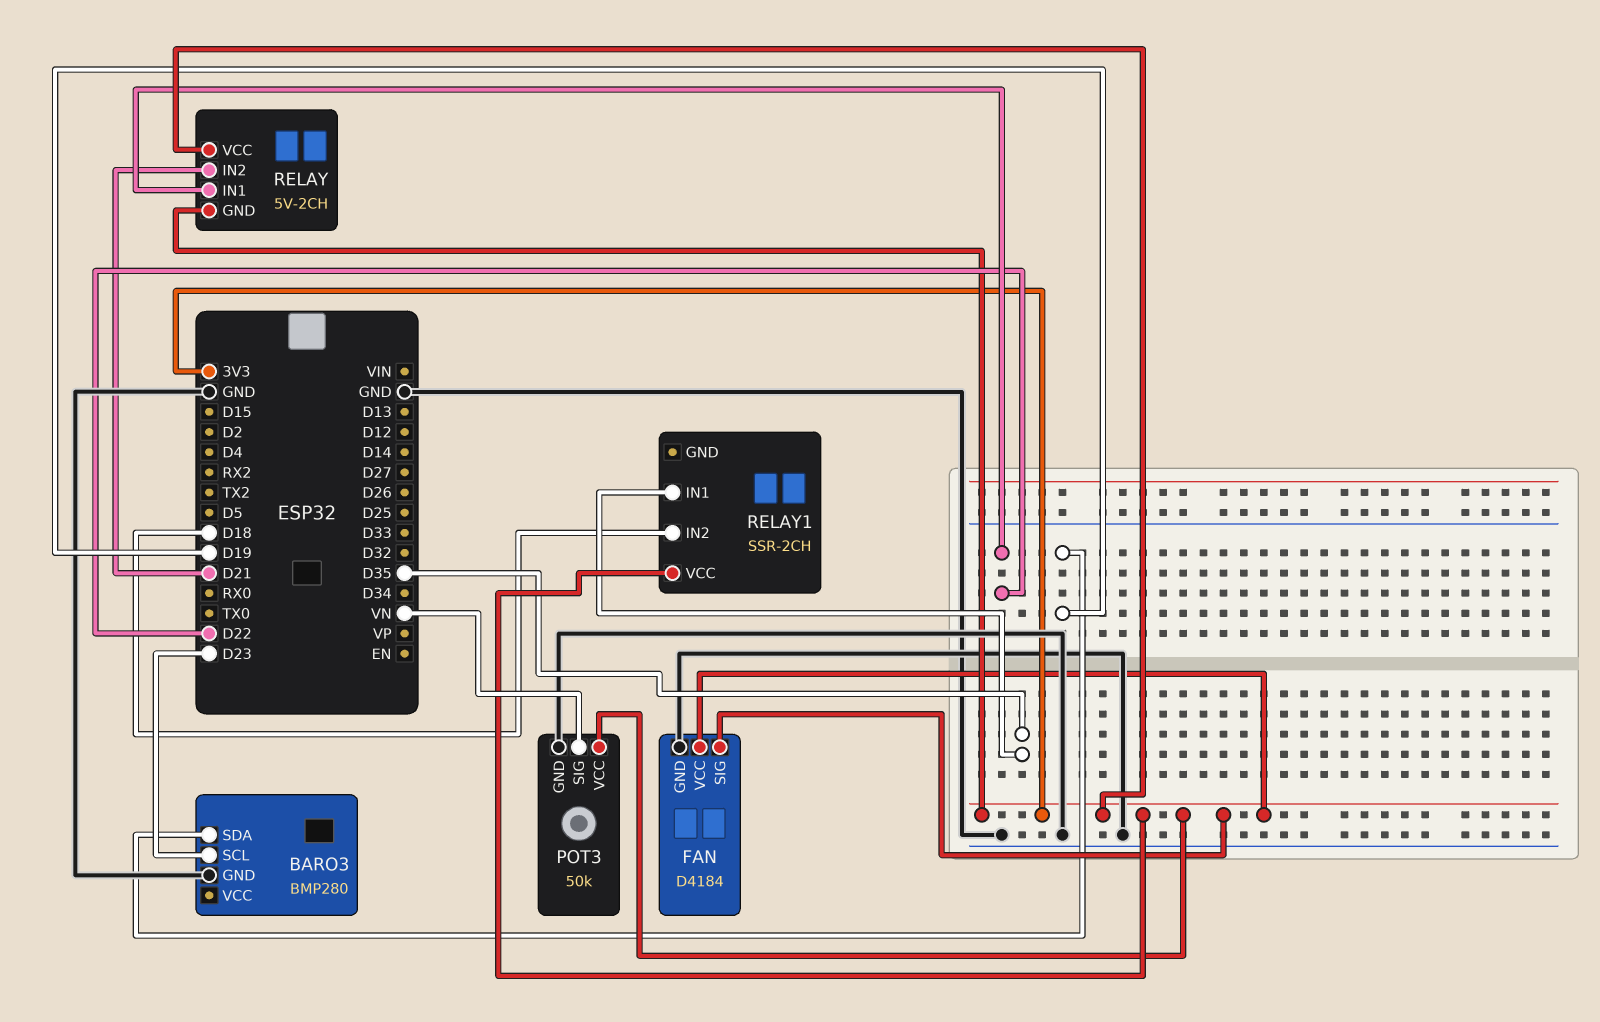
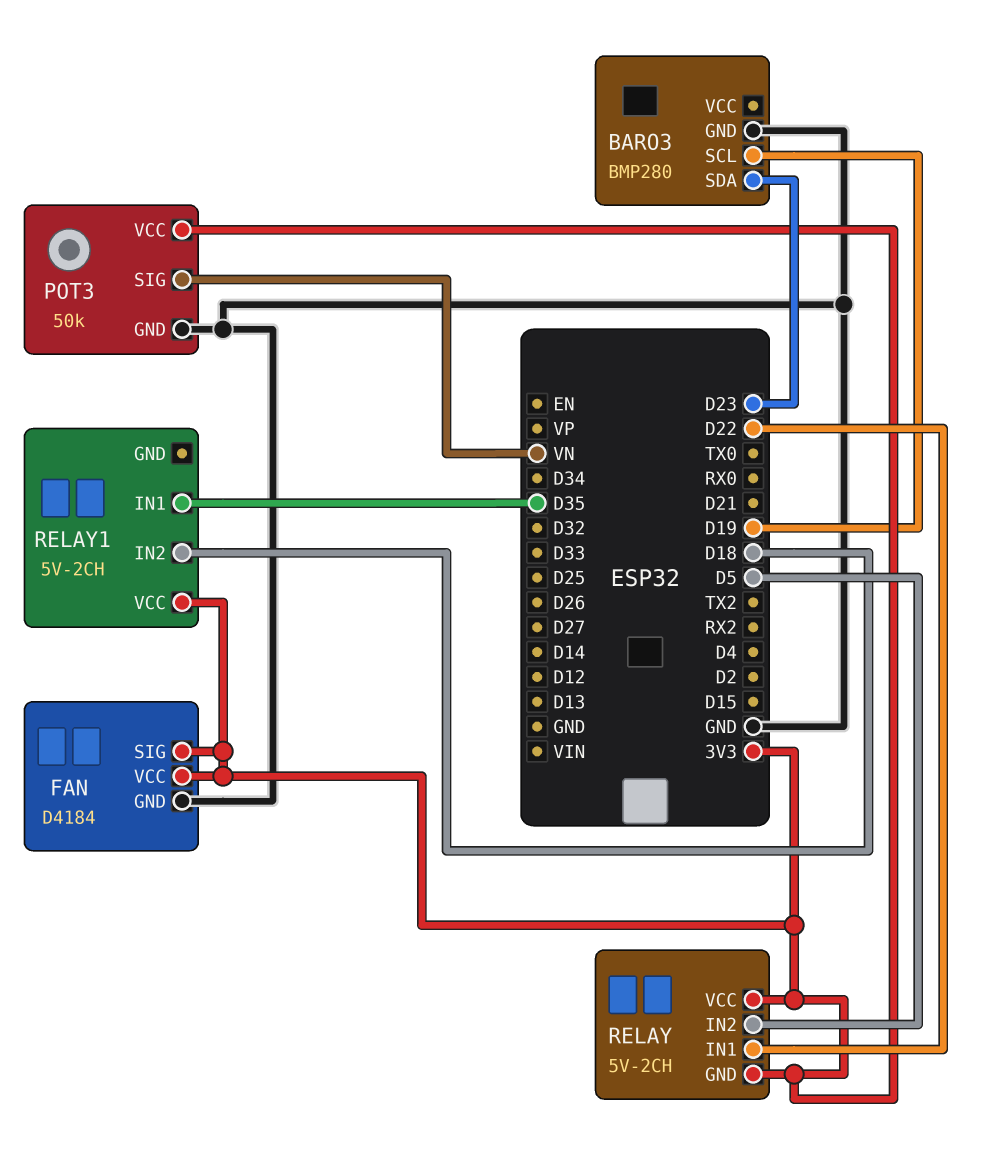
BARO3 pin SCL: D23 -> D19
BARO3 pin SDA: D19 -> D23
RELAY pin IN2: D21 -> D5
RELAY1: SSR-2CH -> 5V-2CH

